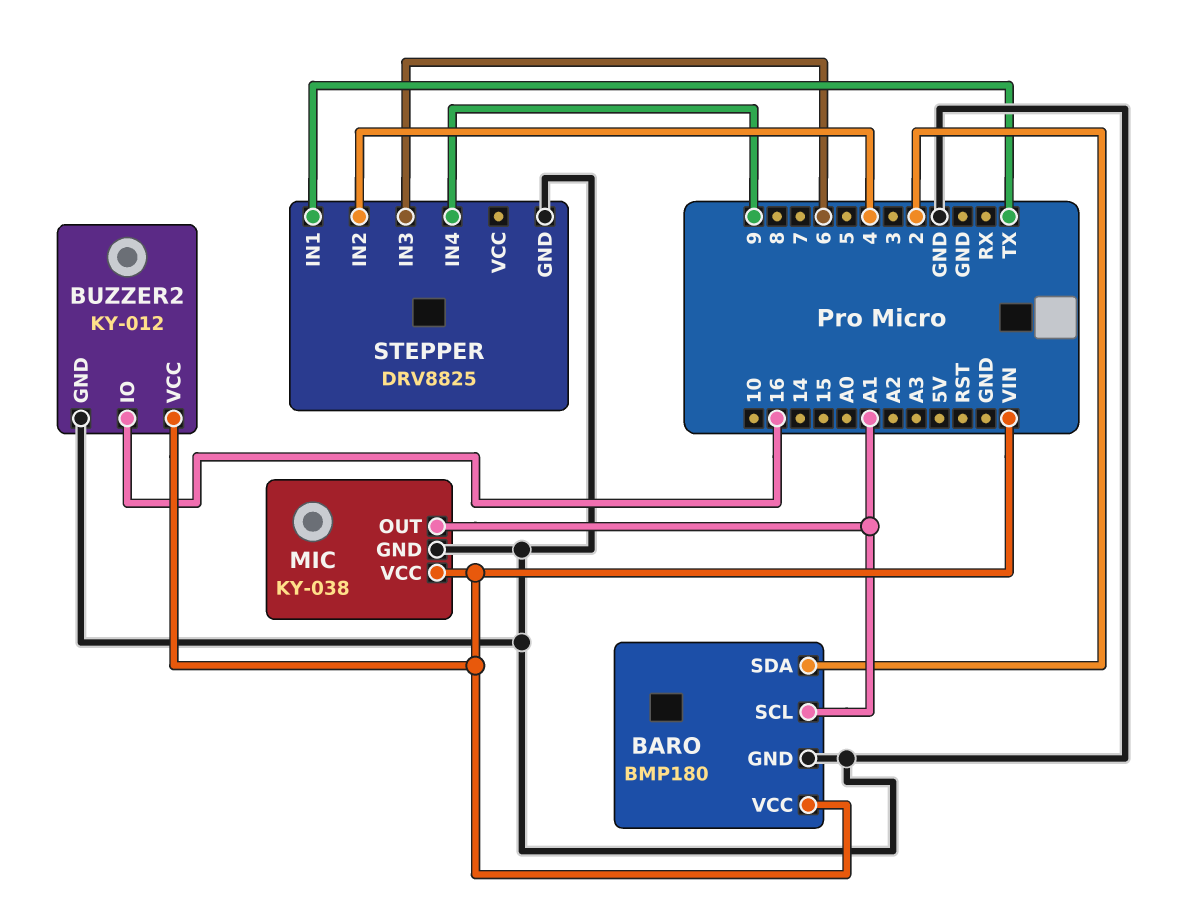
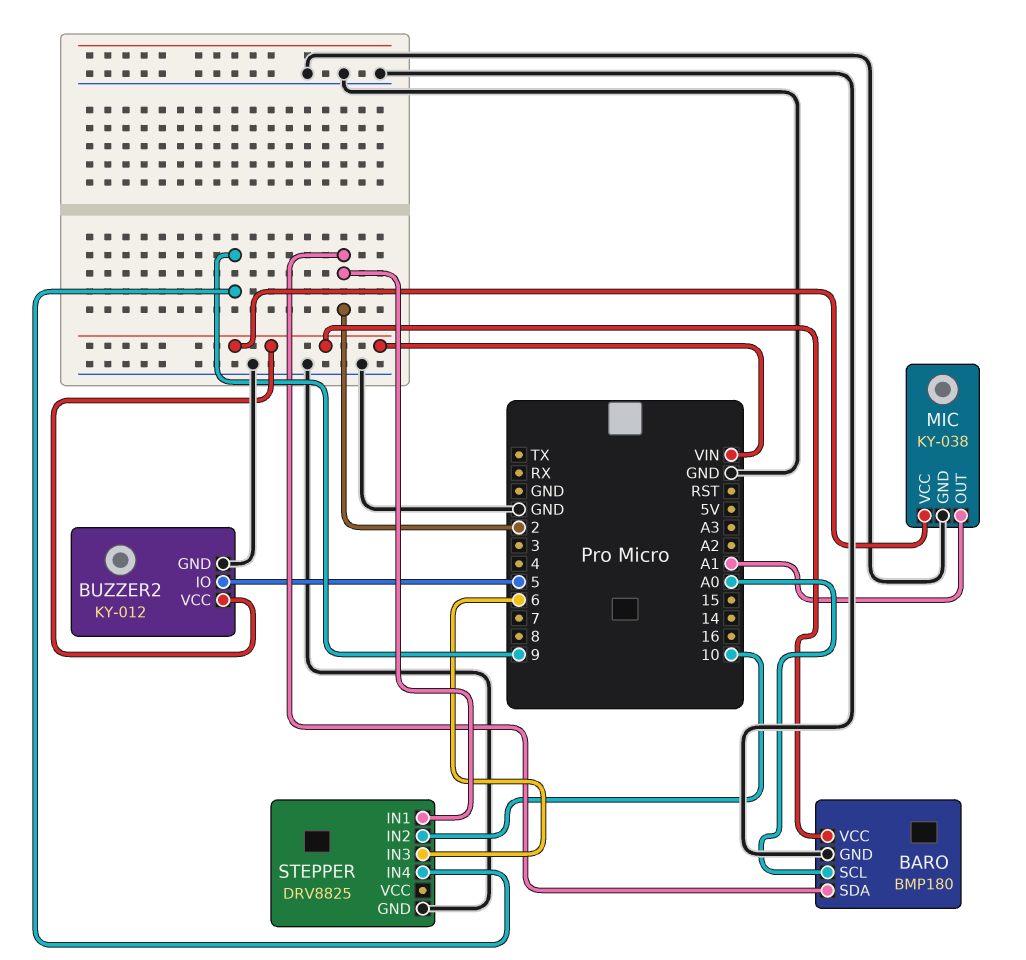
BARO pin SCL: A1 -> A0
BUZZER2 pin IO: 16 -> 5
STEPPER pin IN1: TX -> 2
STEPPER pin IN2: 4 -> 10

